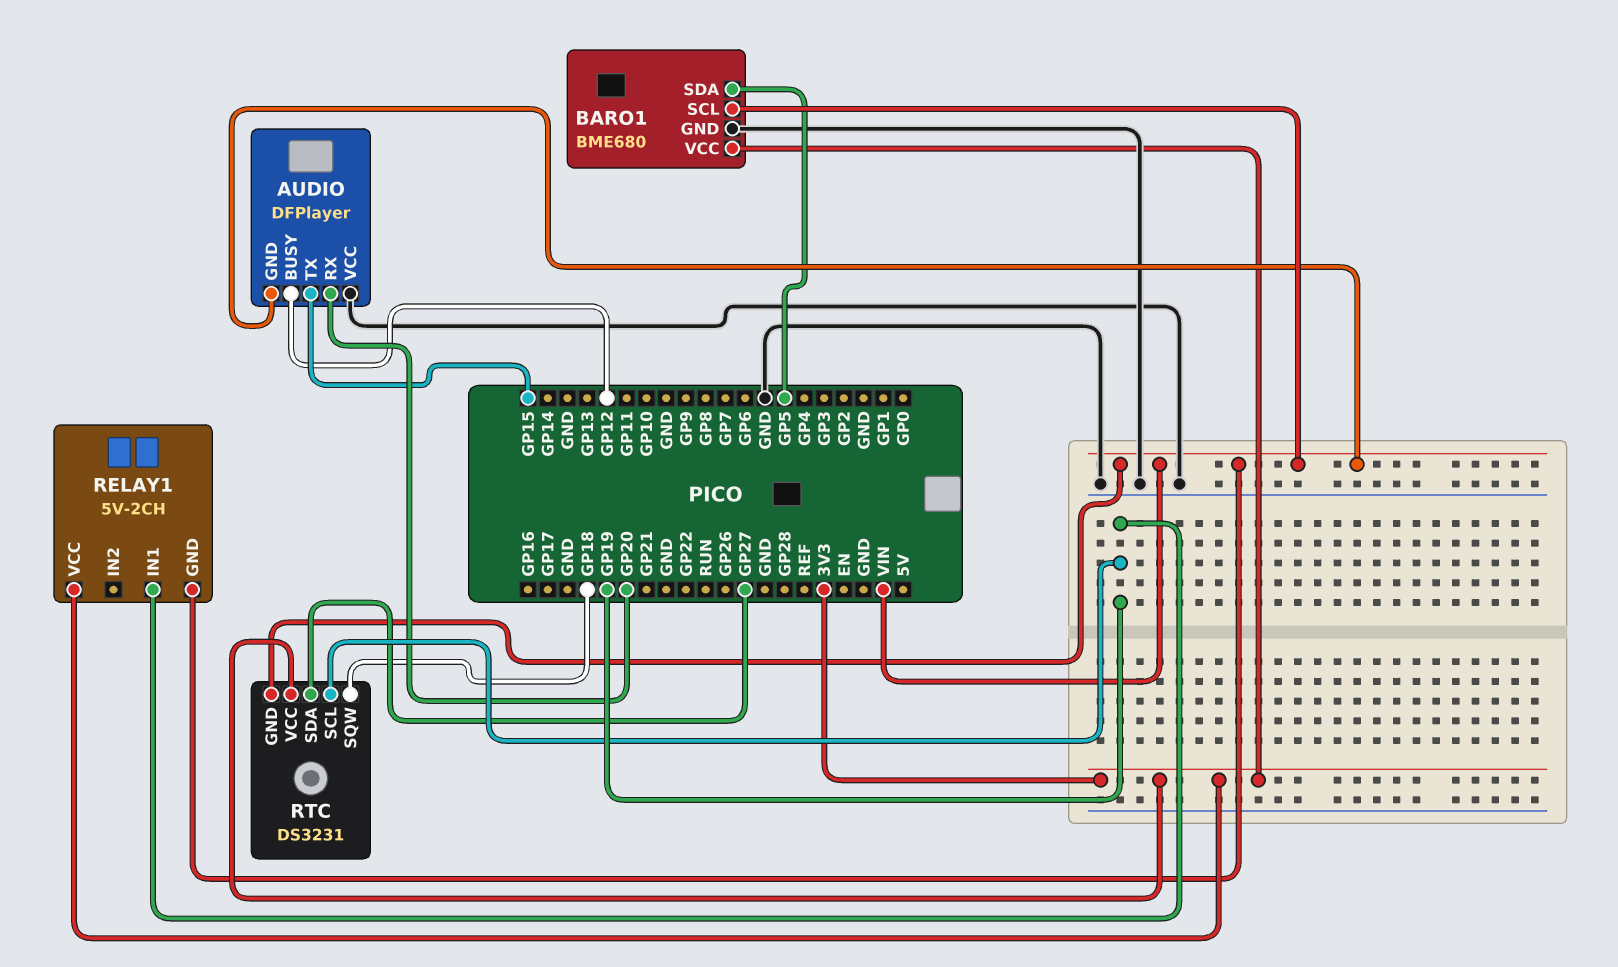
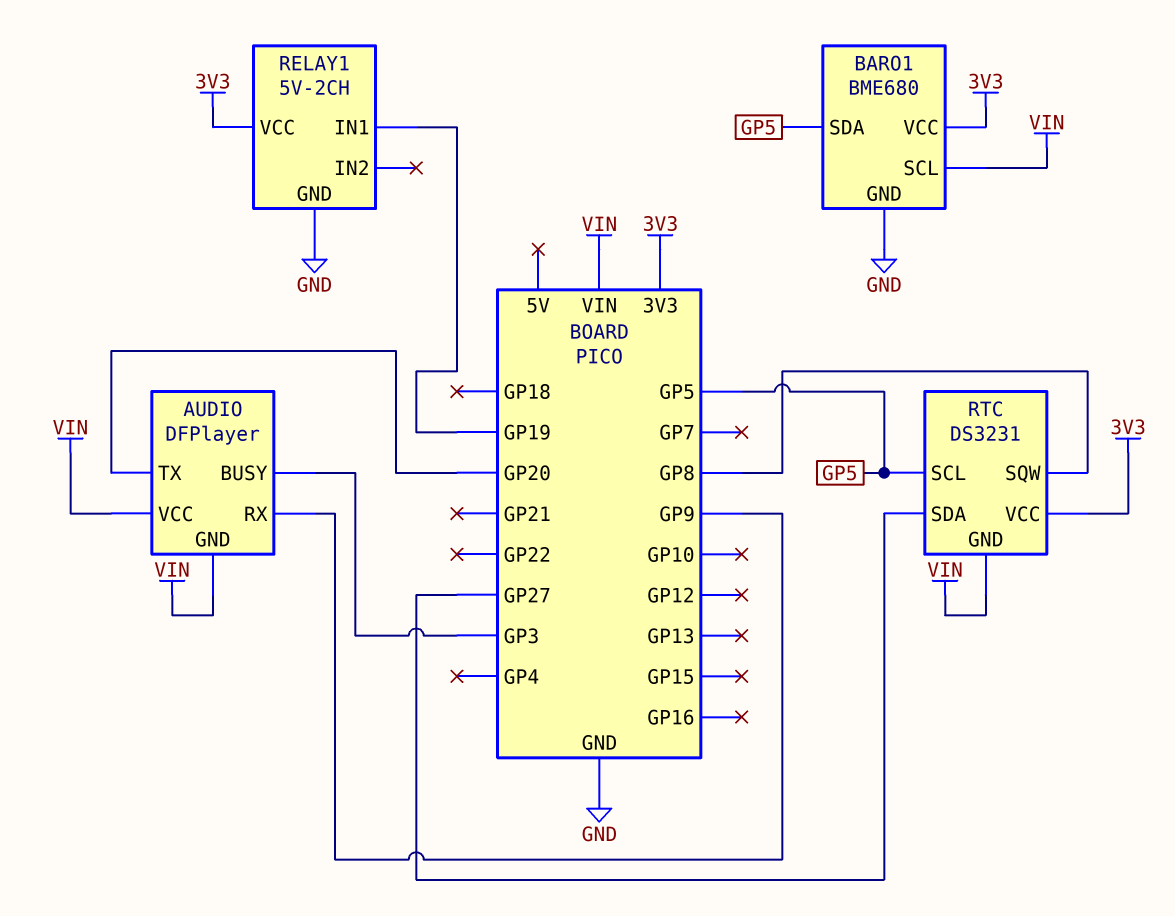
AUDIO pin BUSY: GP12 -> GP3
AUDIO pin RX: GP20 -> GP9
AUDIO pin TX: GP15 -> GP20
AUDIO pin VCC: GND -> VIN
RELAY1 pin GND: VIN -> GND
RTC pin SCL: GP19 -> GP5
RTC pin SQW: GP18 -> GP8

